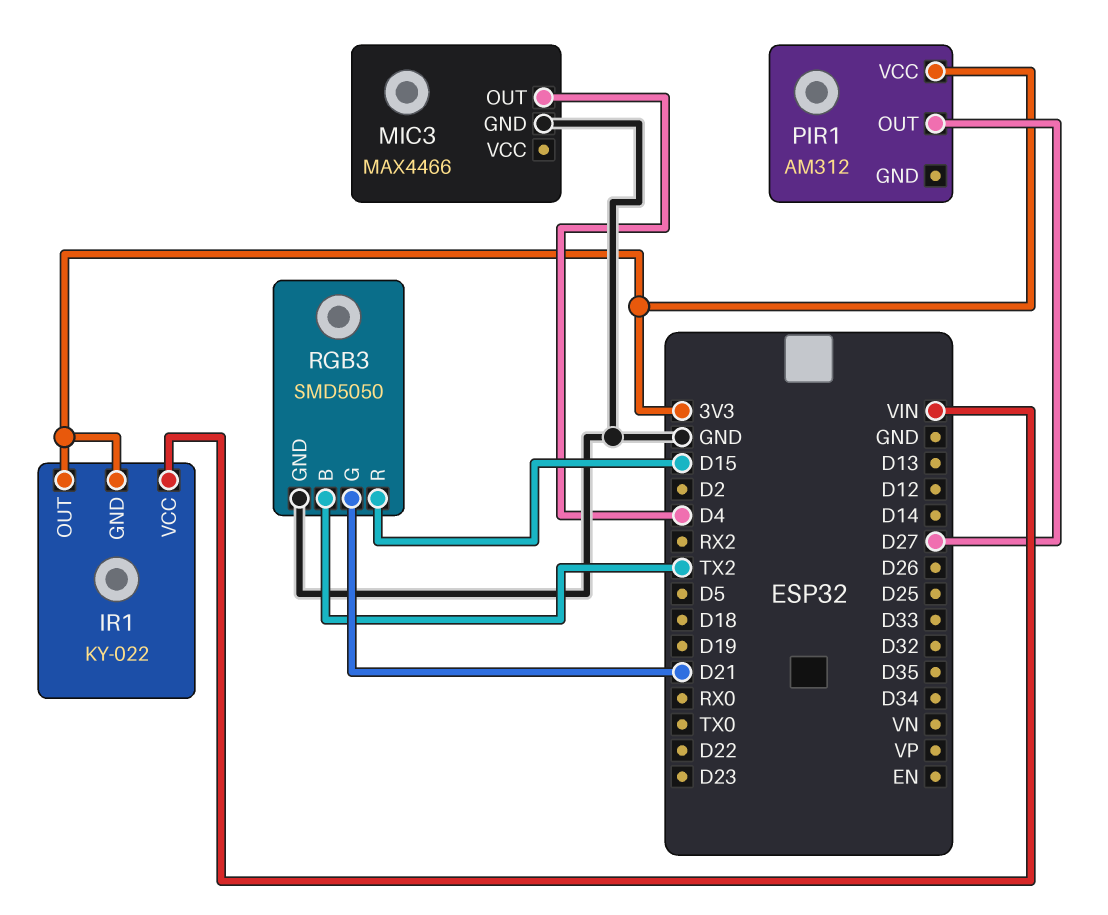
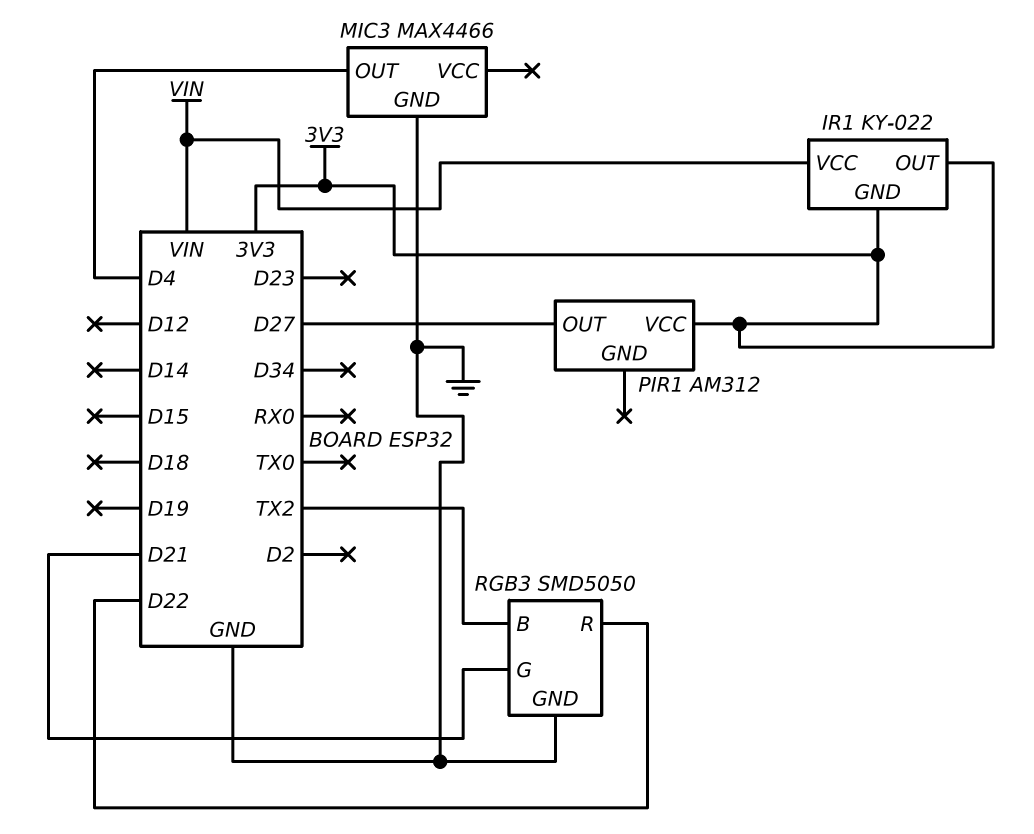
RGB3 pin R: D15 -> D22

